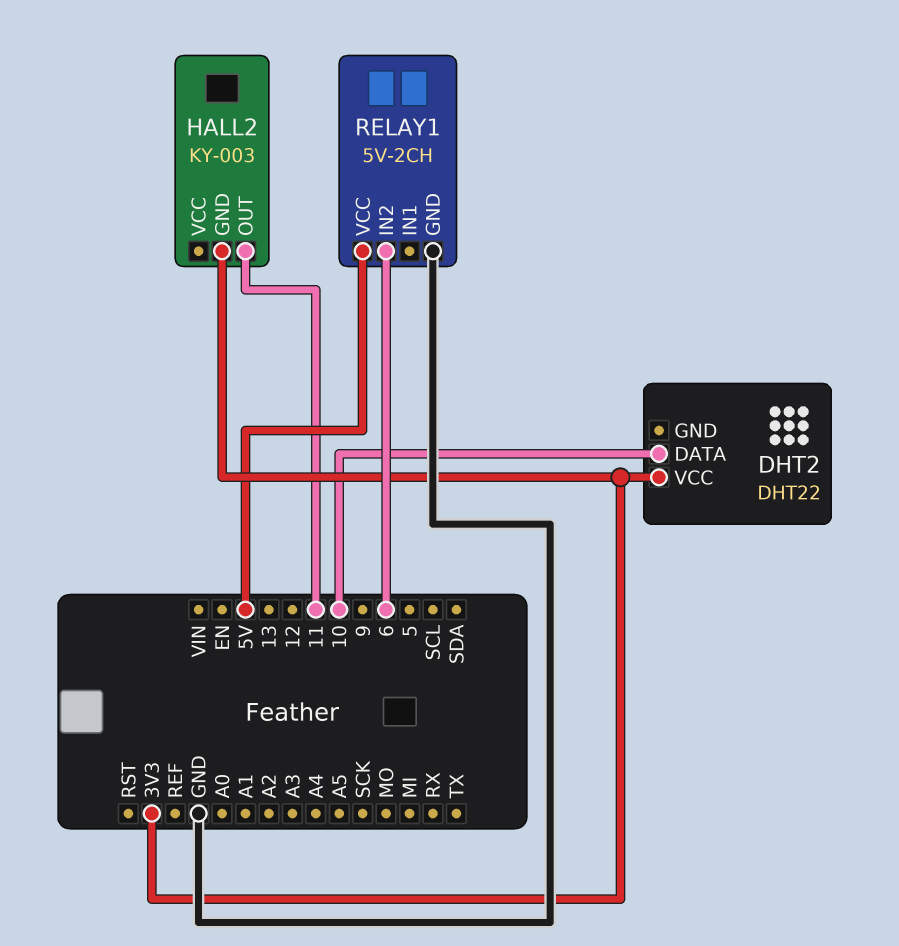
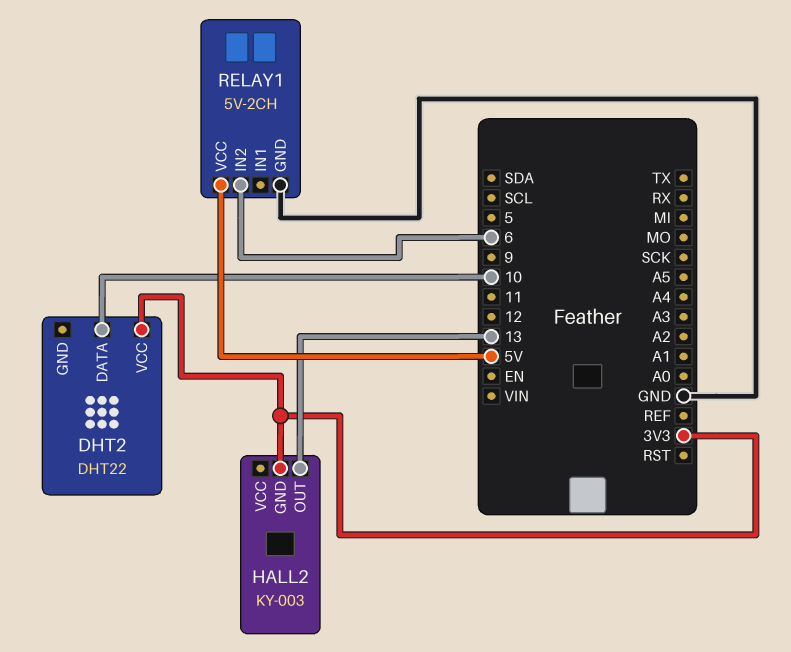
HALL2 pin OUT: 11 -> 13

